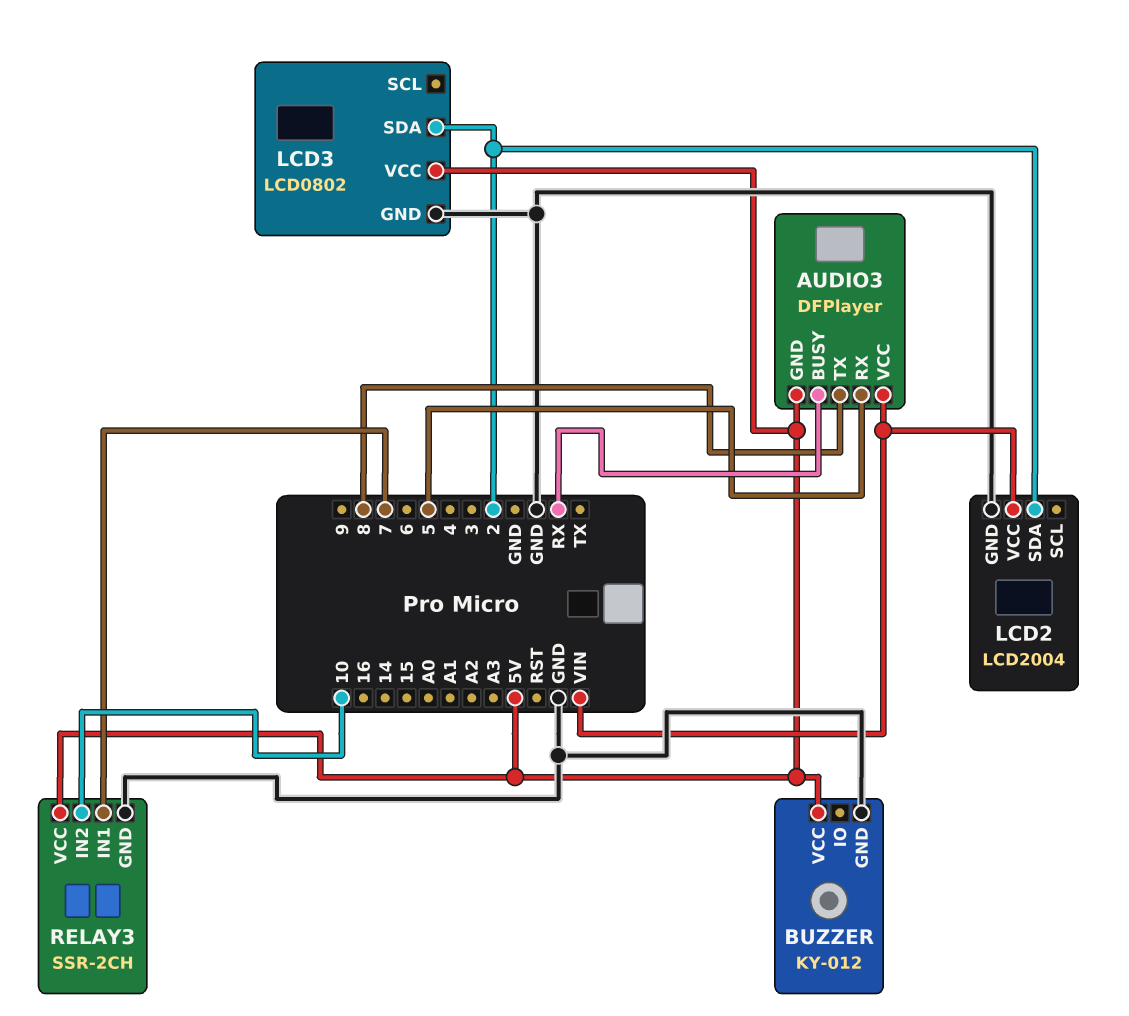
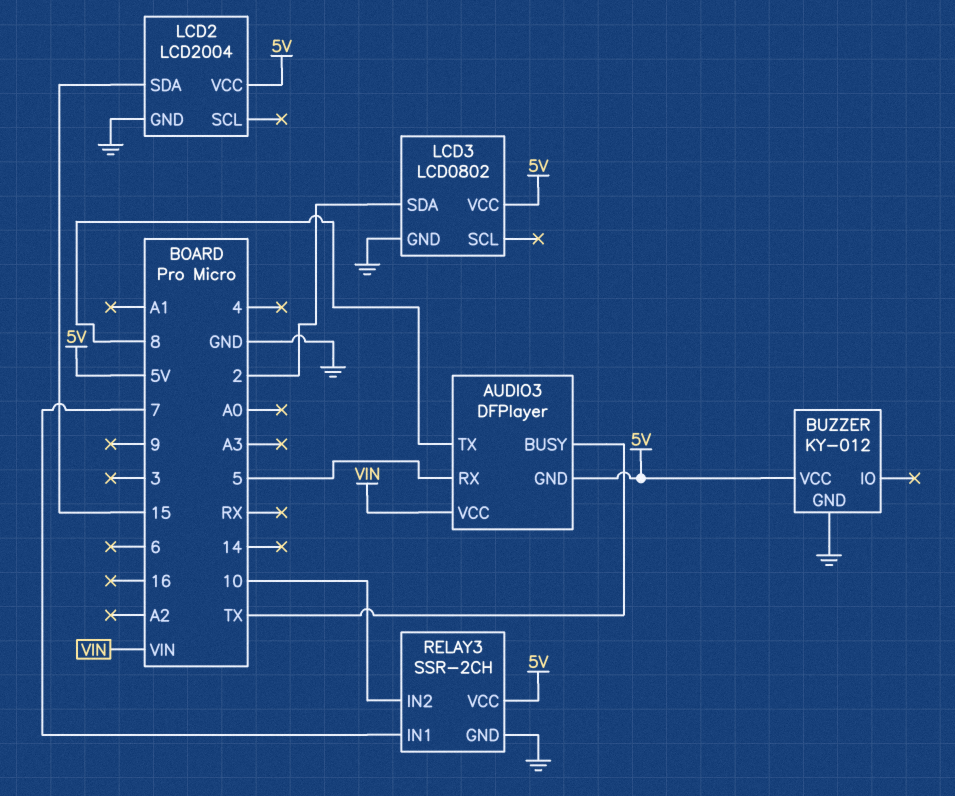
AUDIO3 pin BUSY: RX -> TX
LCD2 pin SDA: 2 -> 15
LCD2 pin VCC: VIN -> 5V

